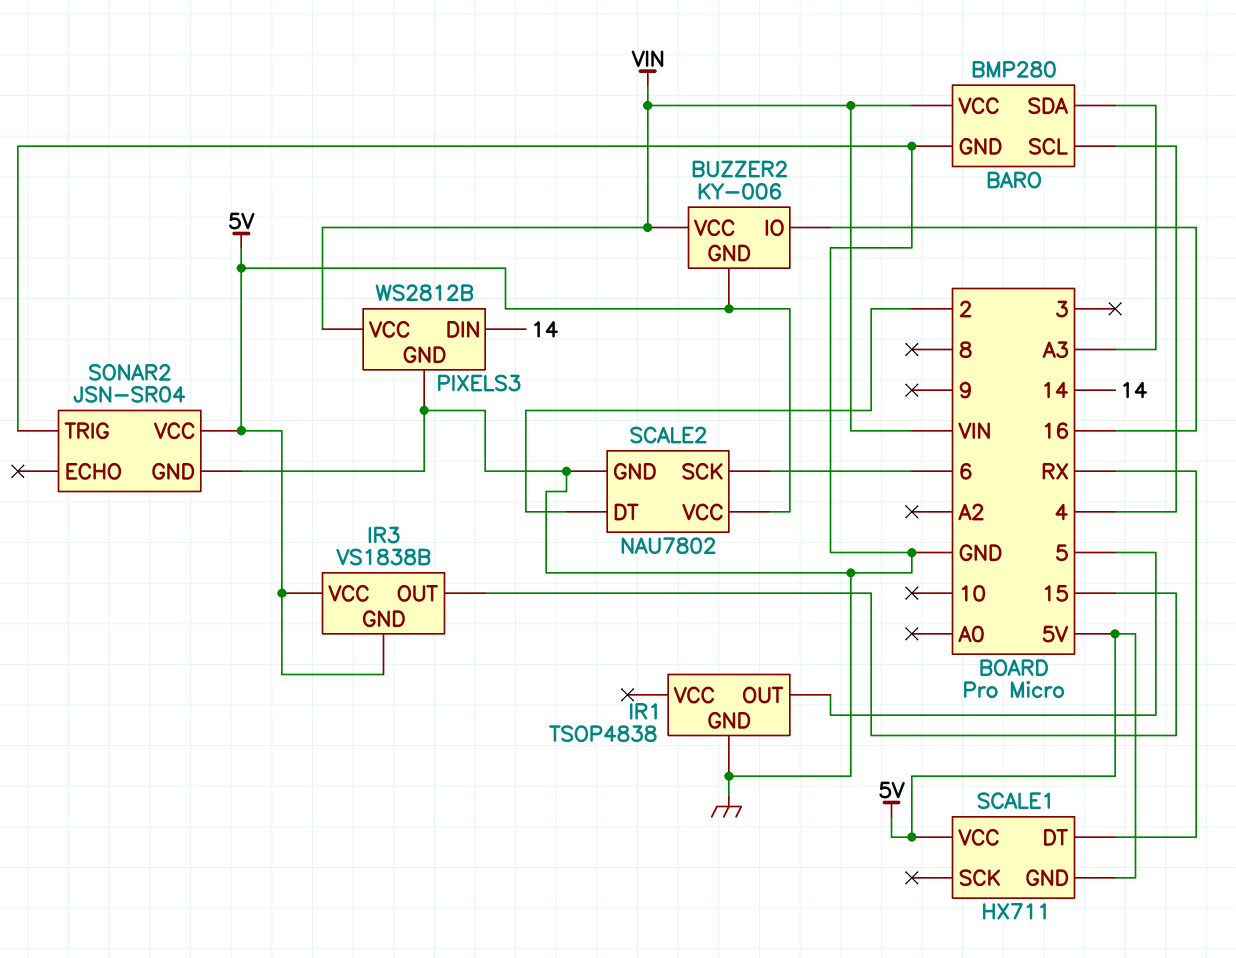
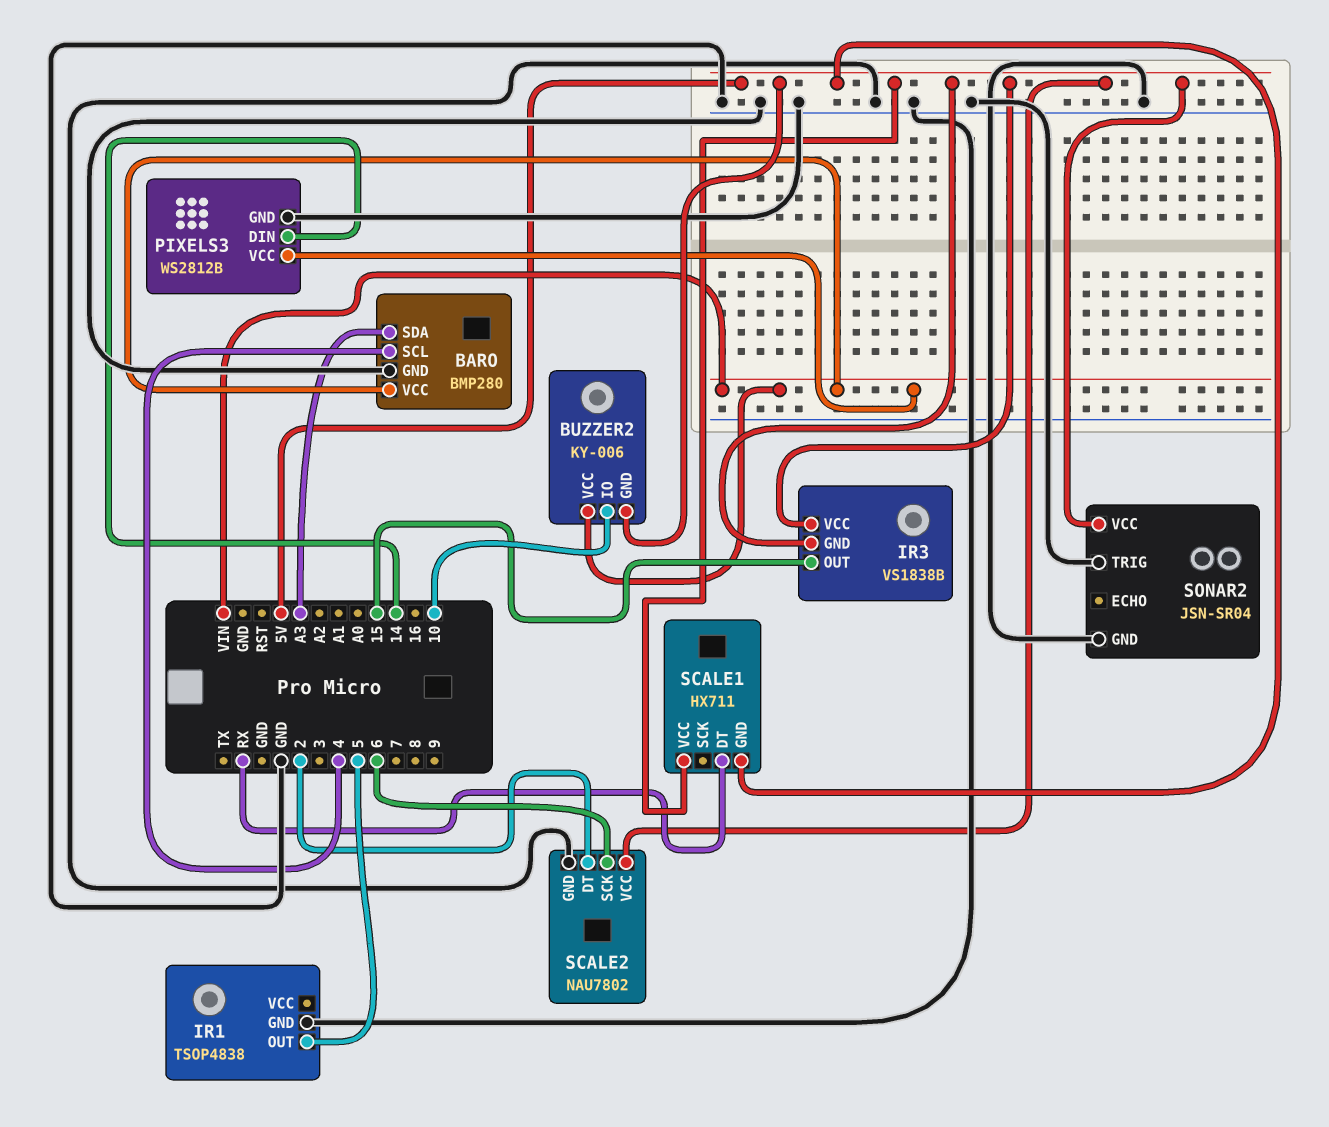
BUZZER2 pin IO: 16 -> 10

